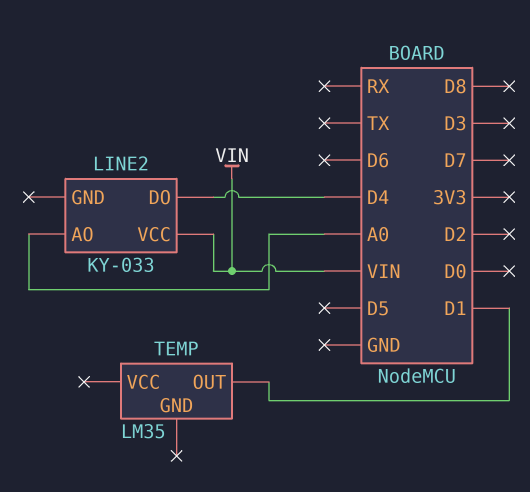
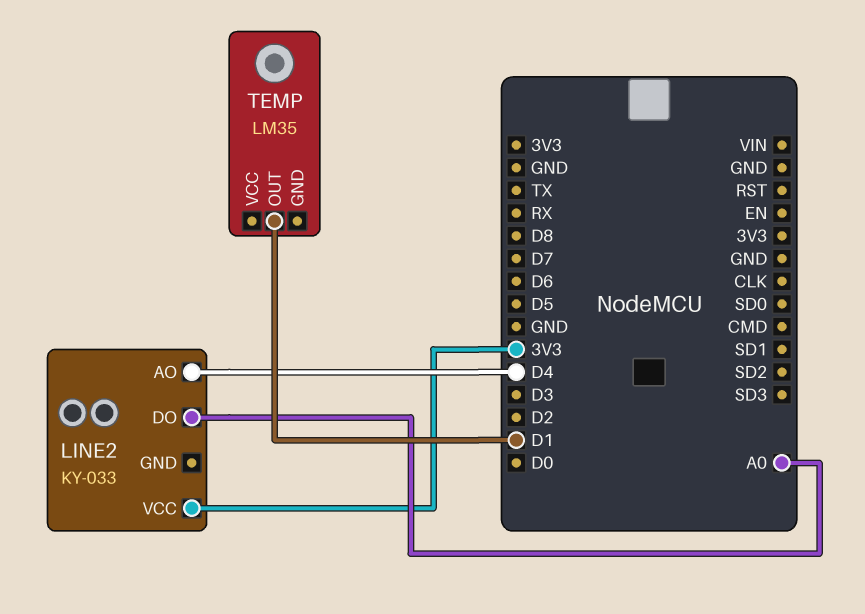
LINE2 pin AO: A0 -> D4
LINE2 pin DO: D4 -> A0
LINE2 pin VCC: VIN -> 3V3

